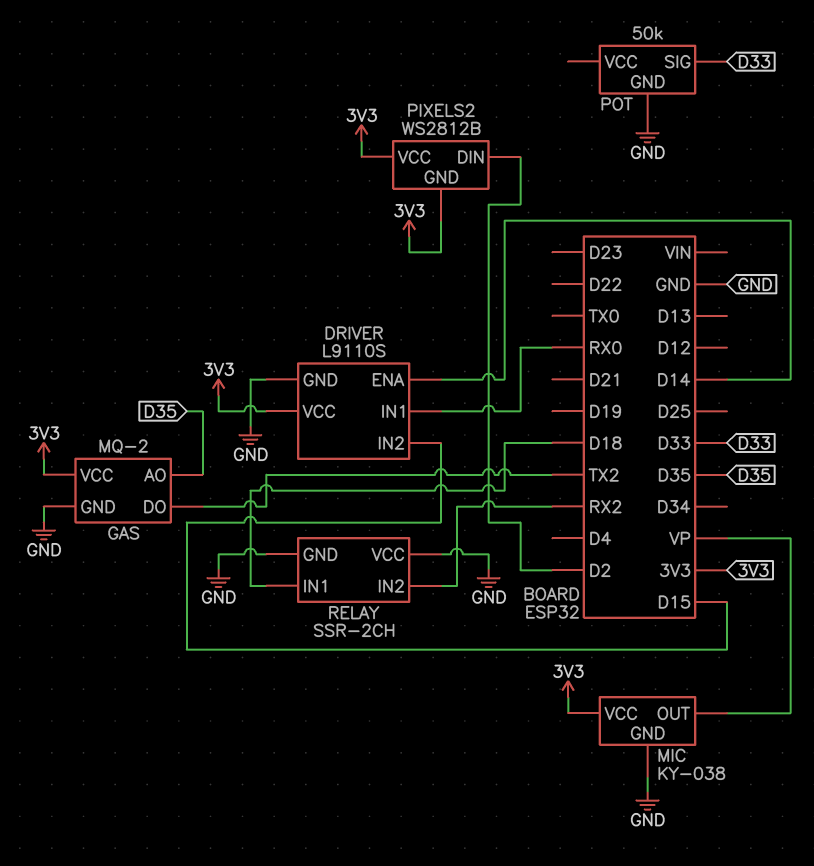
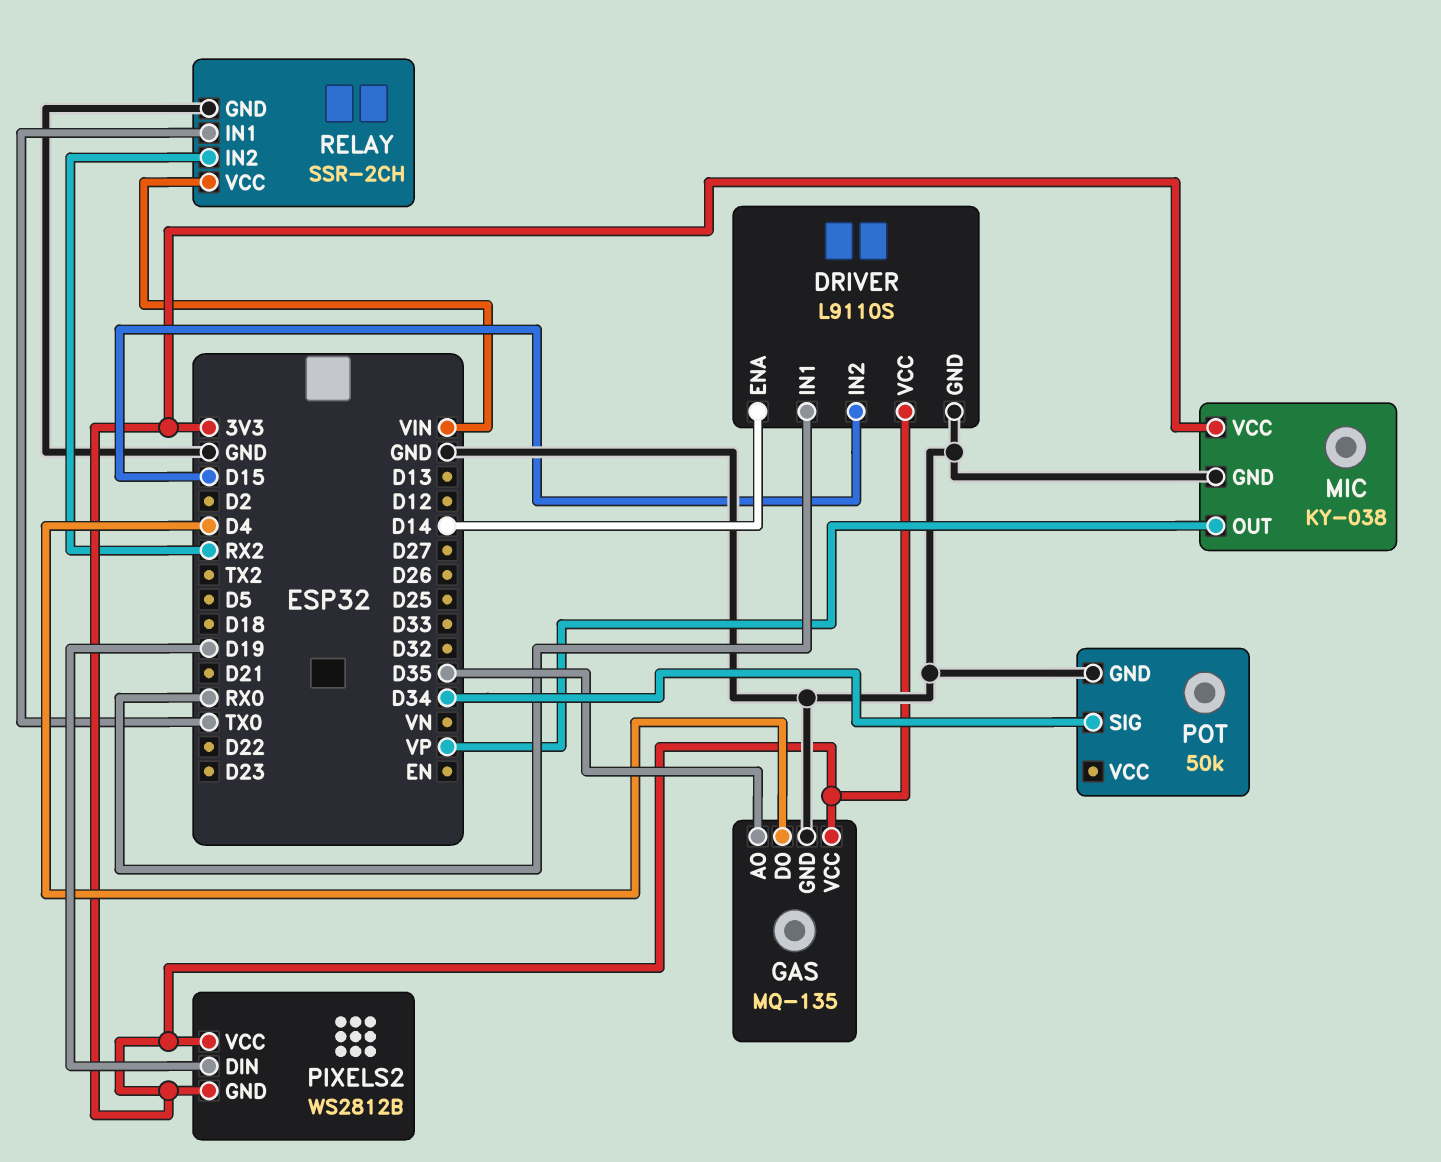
GAS: MQ-2 -> MQ-135
GAS pin DO: TX2 -> D4
PIXELS2 pin DIN: D2 -> D19
POT pin SIG: D33 -> D34
RELAY pin IN1: D18 -> TX0
RELAY pin VCC: GND -> VIN

